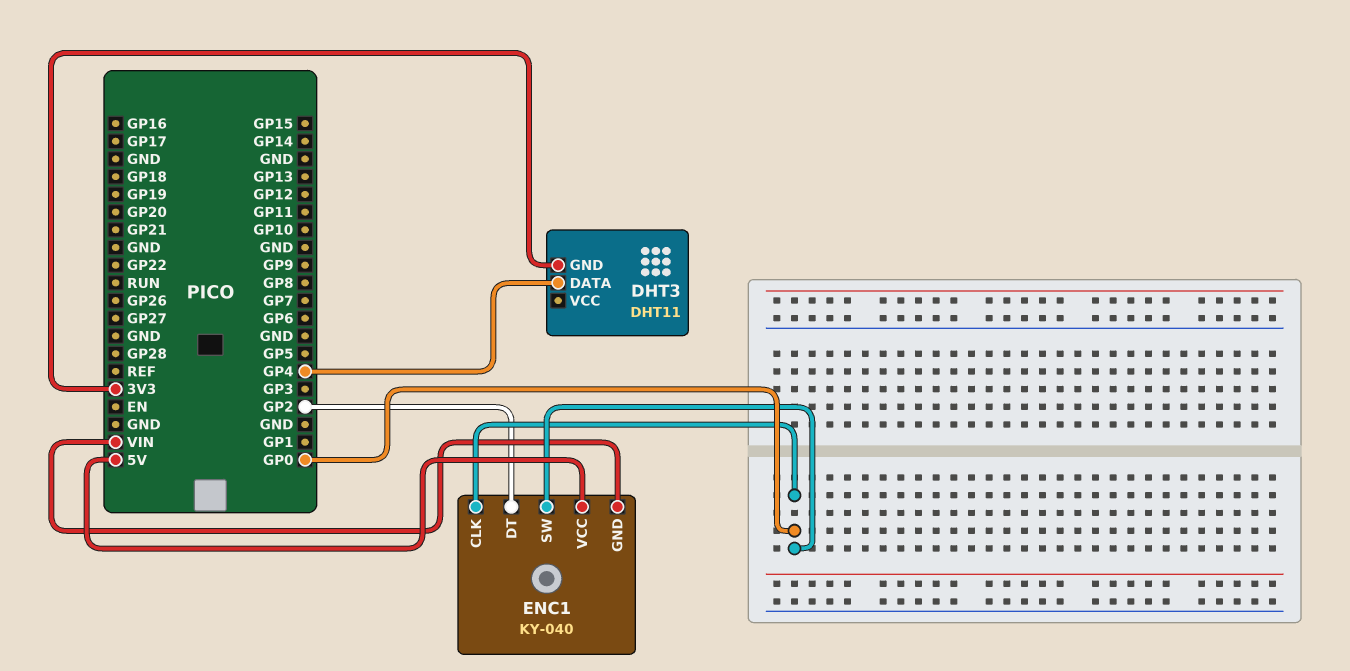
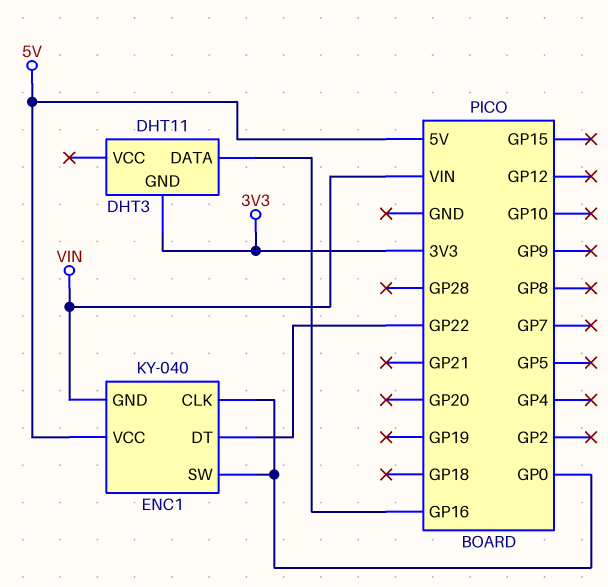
DHT3 pin DATA: GP4 -> GP16
ENC1 pin DT: GP2 -> GP22

